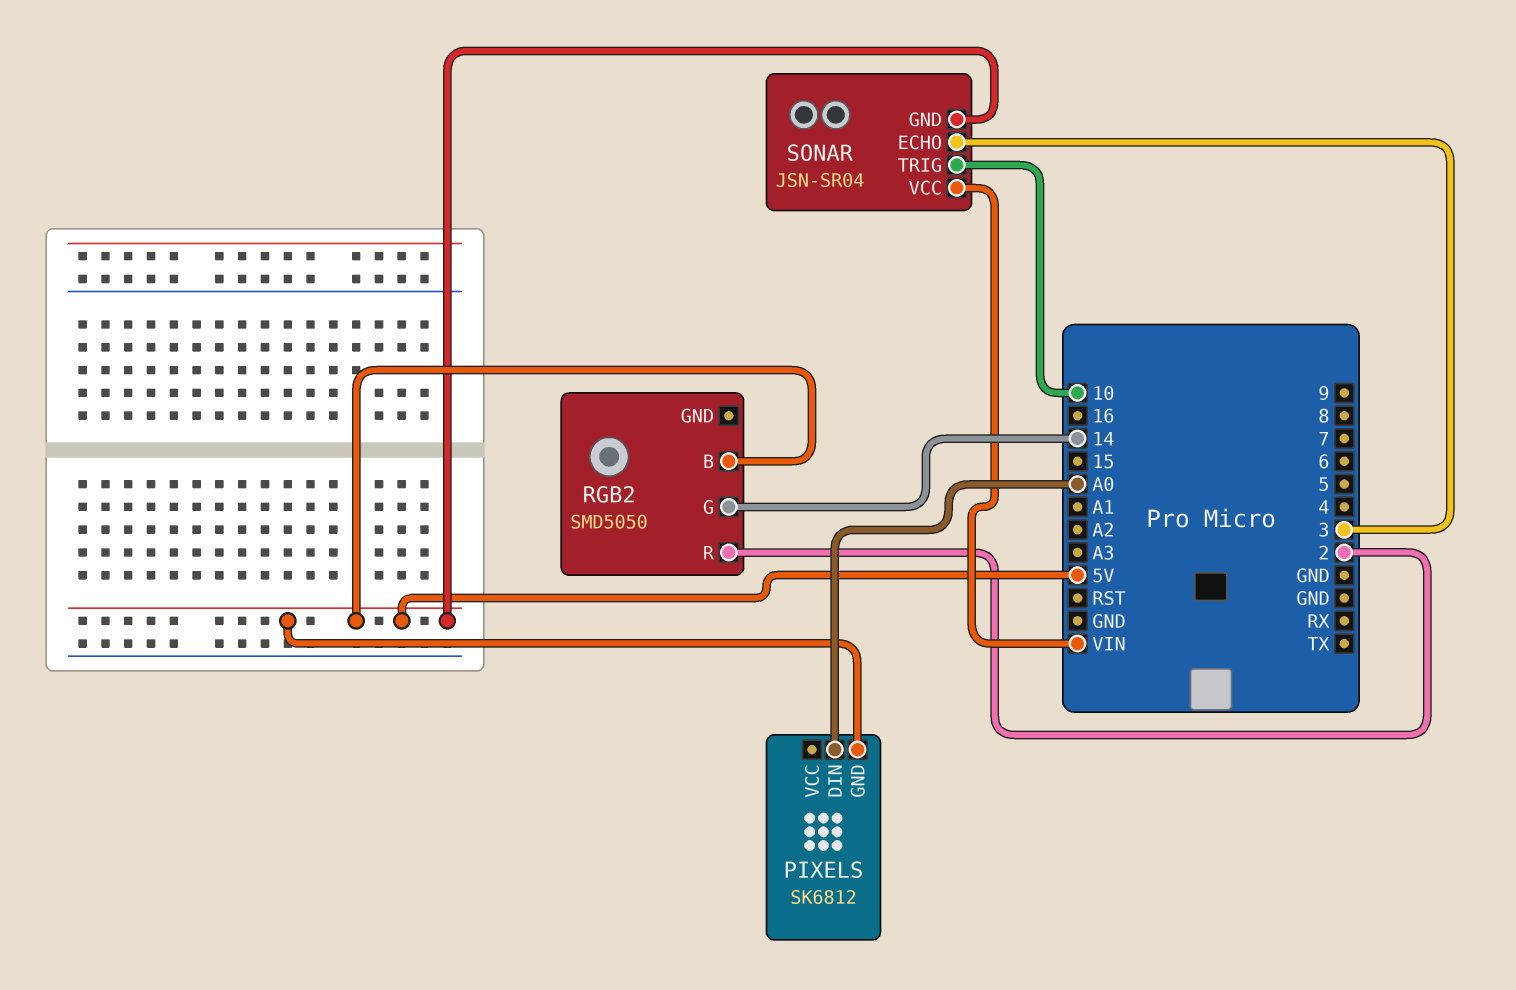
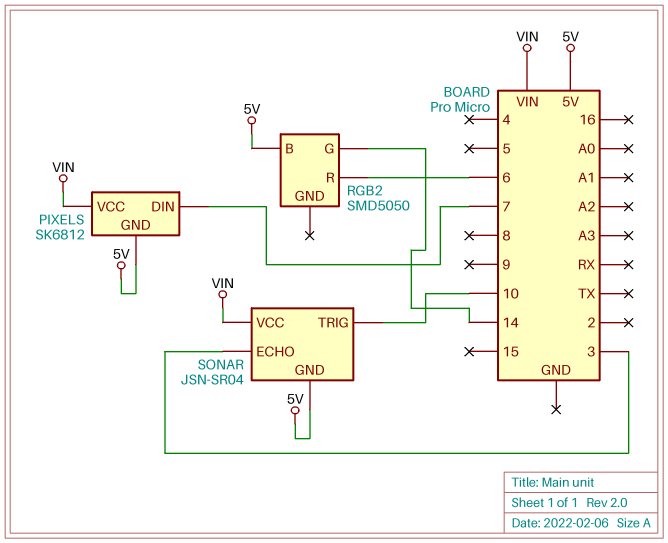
PIXELS pin DIN: A0 -> 7
PIXELS pin VCC: none -> VIN
RGB2 pin R: 2 -> 6

